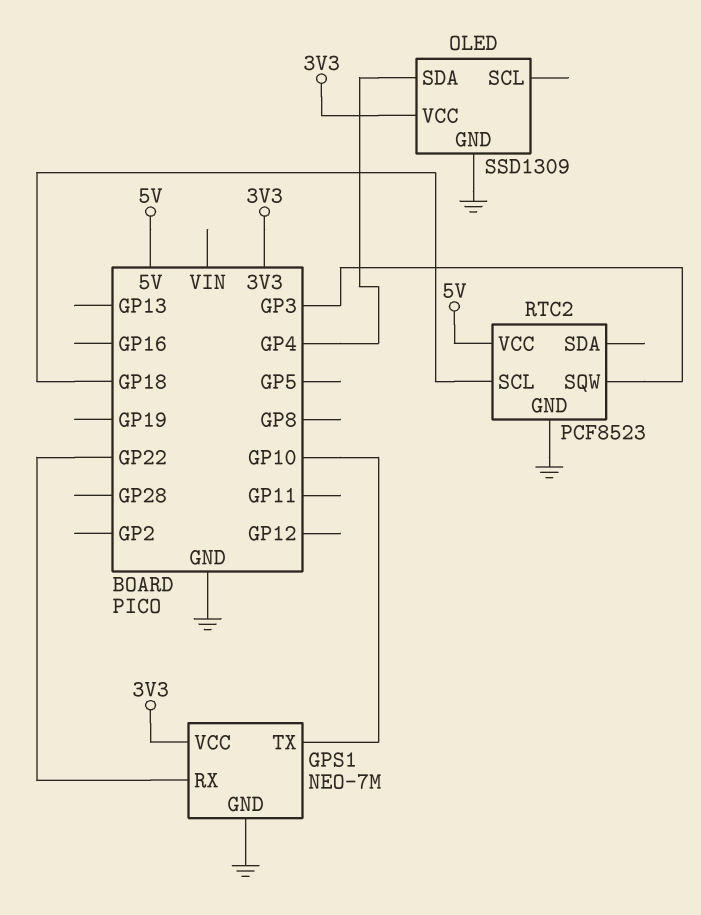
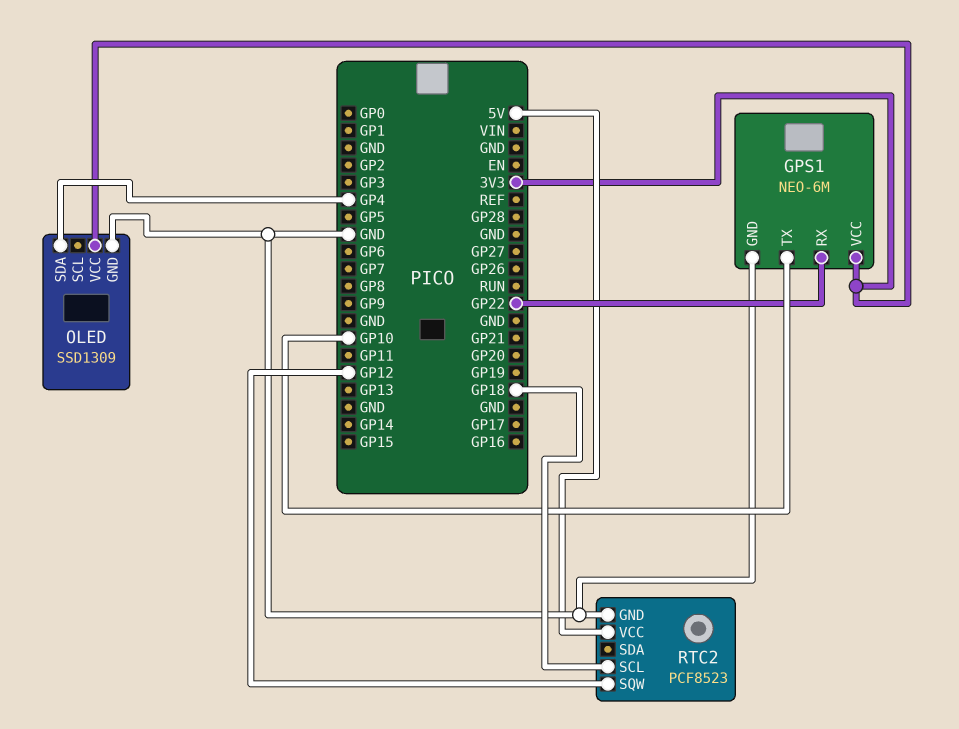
GPS1: NEO-7M -> NEO-6M
RTC2 pin SQW: GP3 -> GP12

